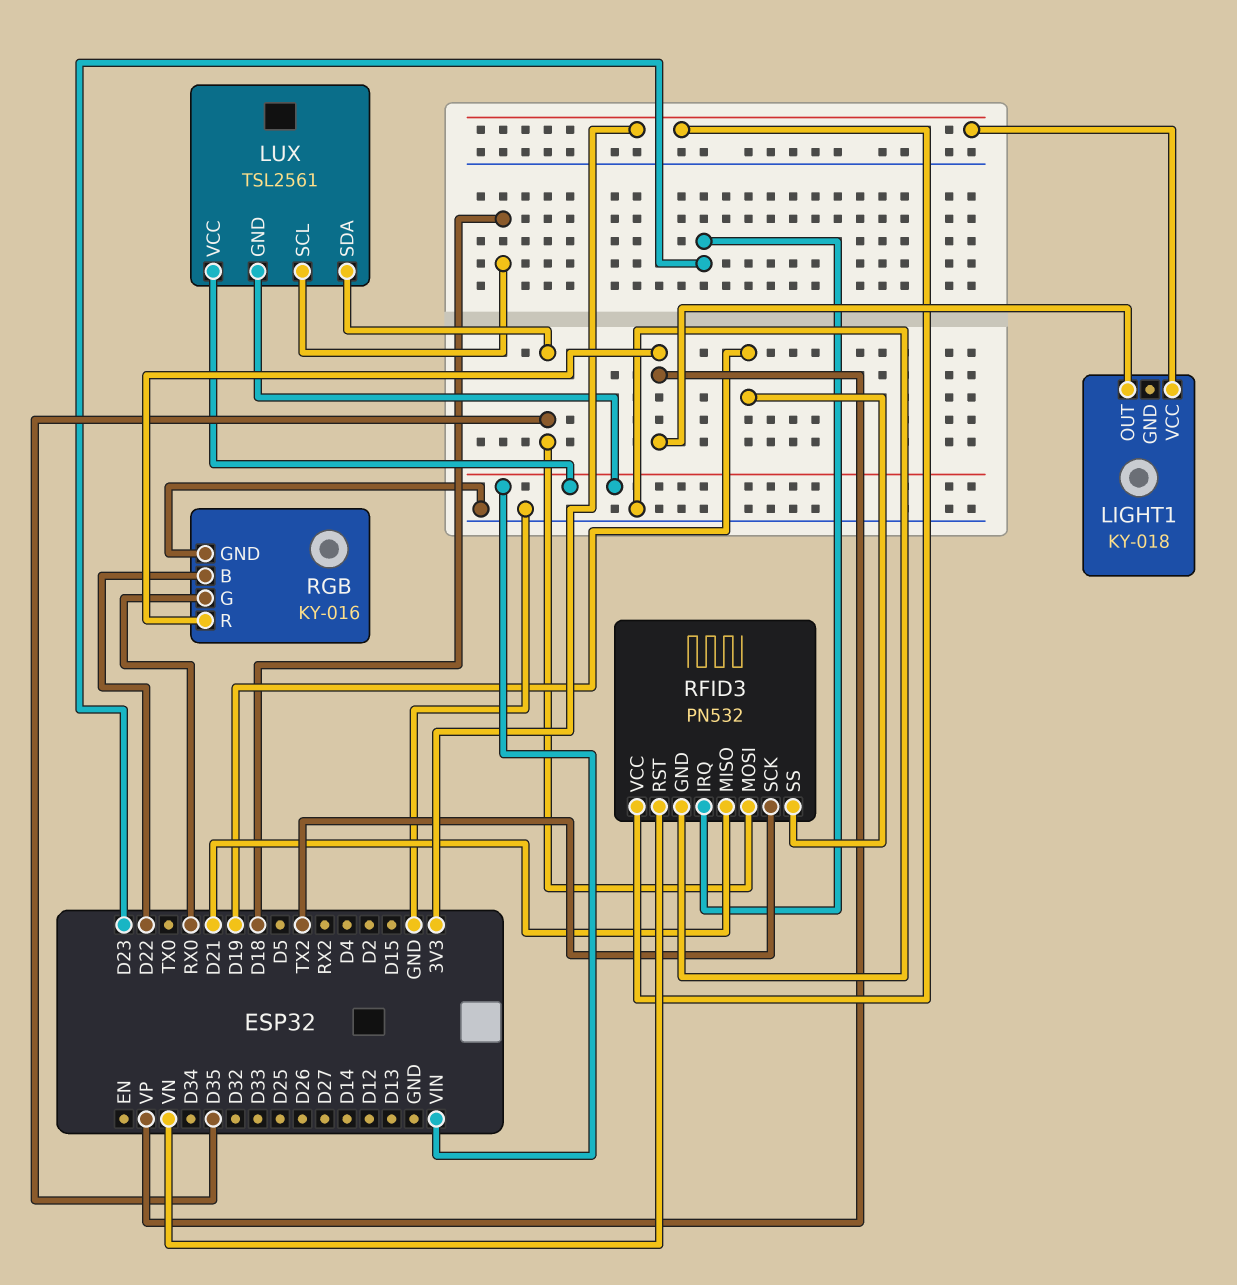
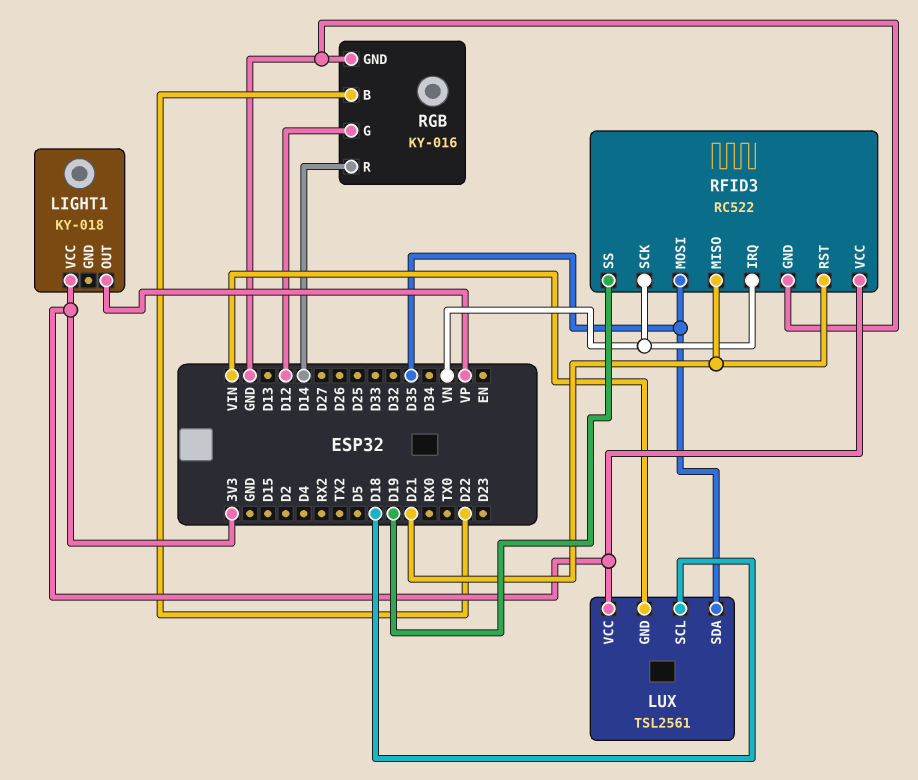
LUX pin VCC: VIN -> 3V3
RFID3: PN532 -> RC522
RFID3 pin IRQ: D23 -> VN
RFID3 pin RST: VN -> D21
RFID3 pin SCK: TX2 -> VN
RGB pin G: RX0 -> D12
RGB pin R: VP -> D14

